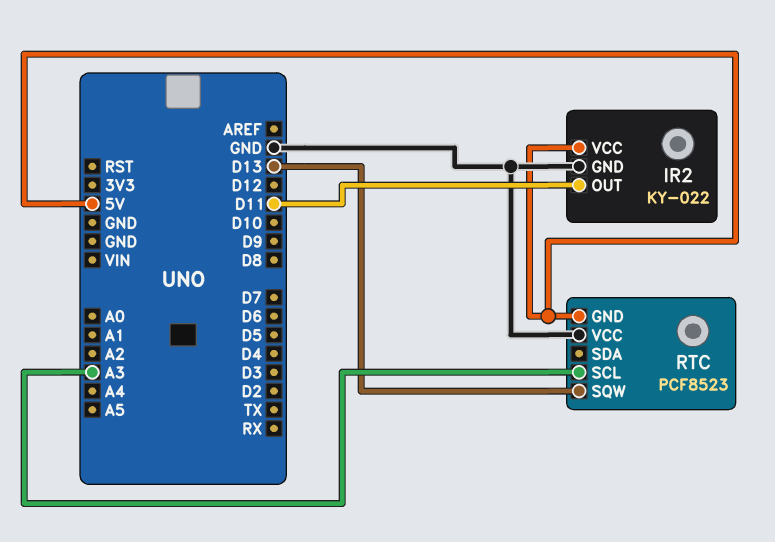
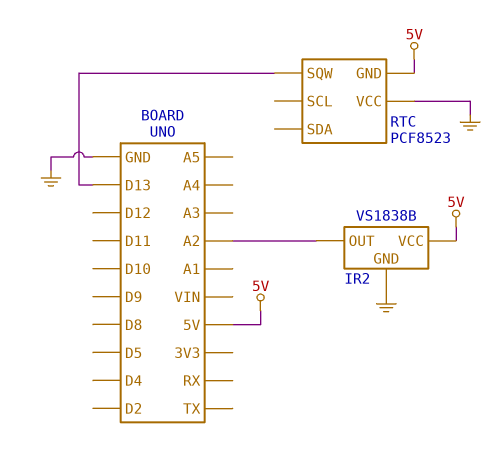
IR2: KY-022 -> VS1838B
IR2 pin OUT: D11 -> A2
RTC pin SCL: A3 -> none

